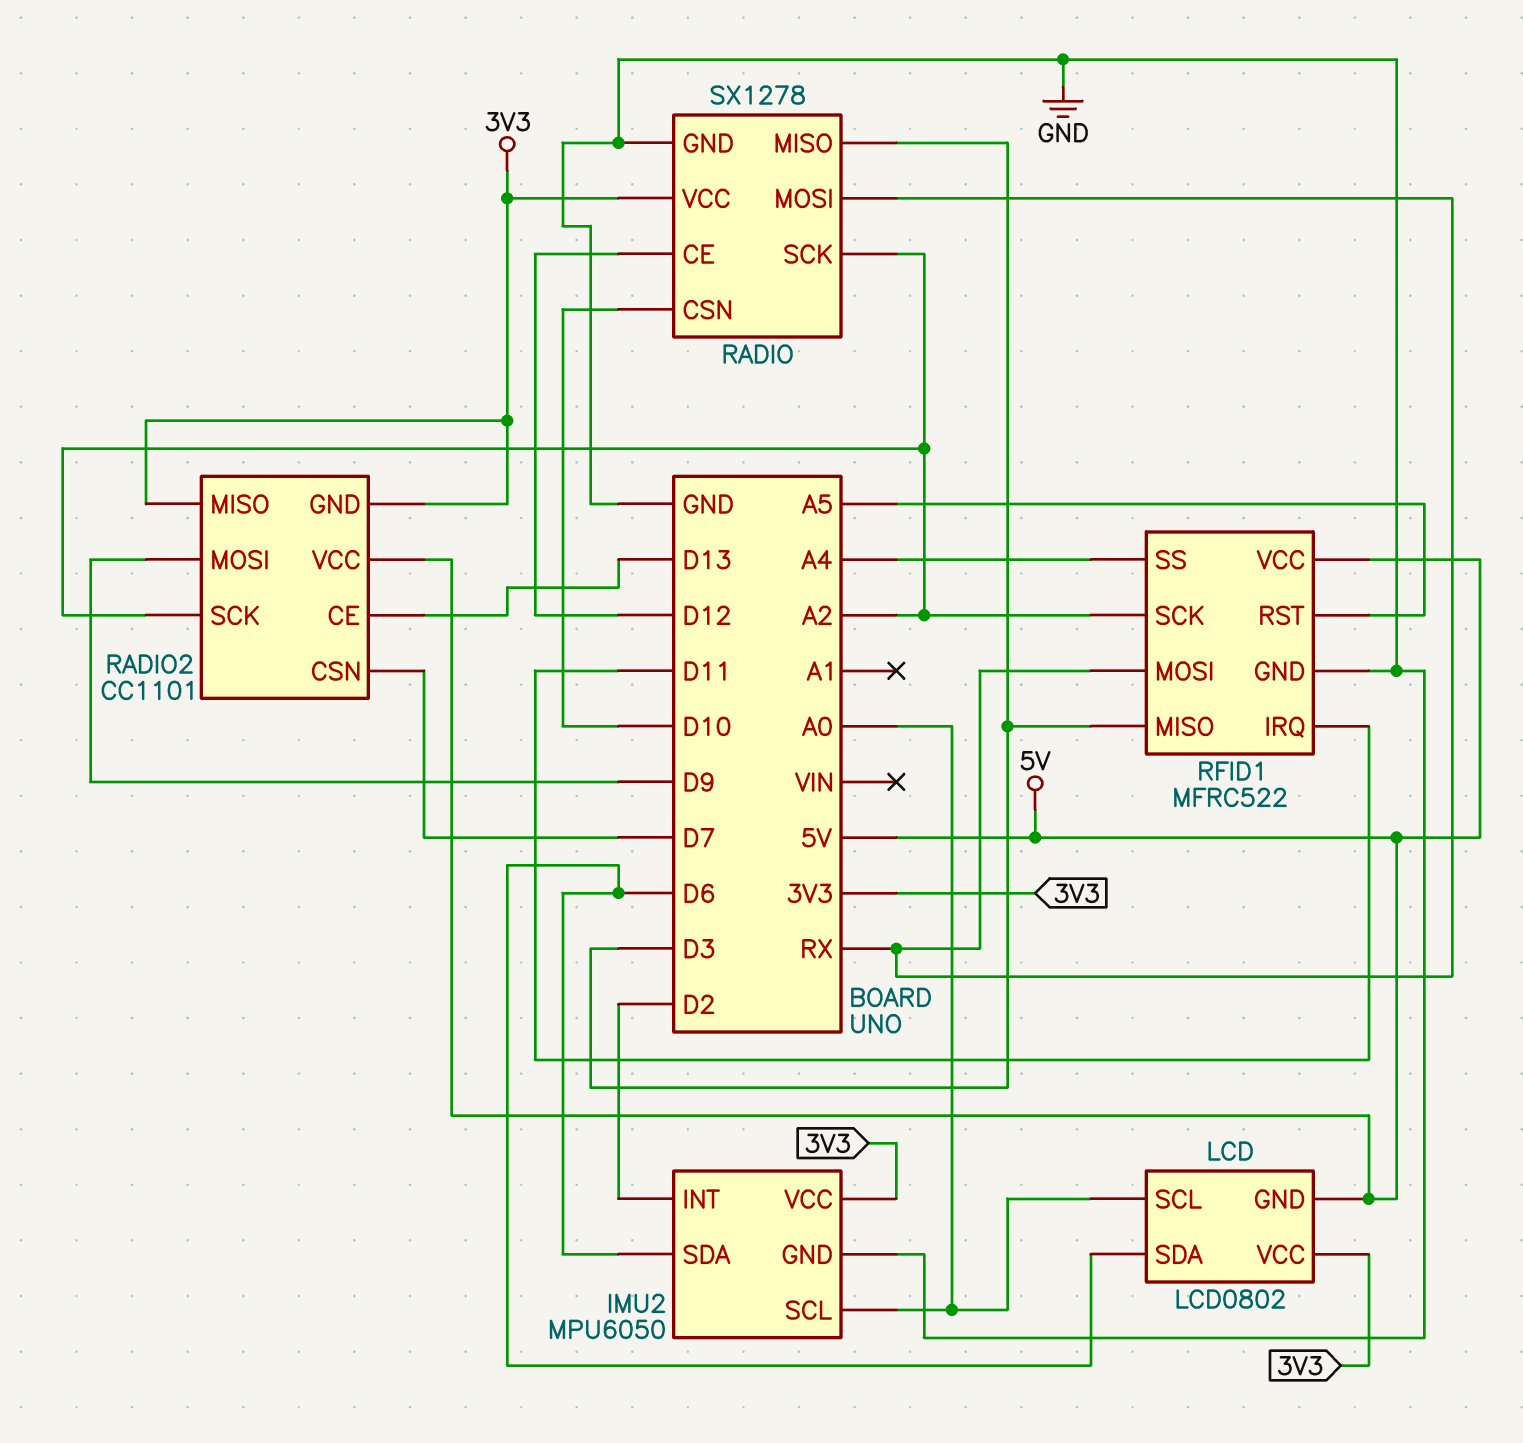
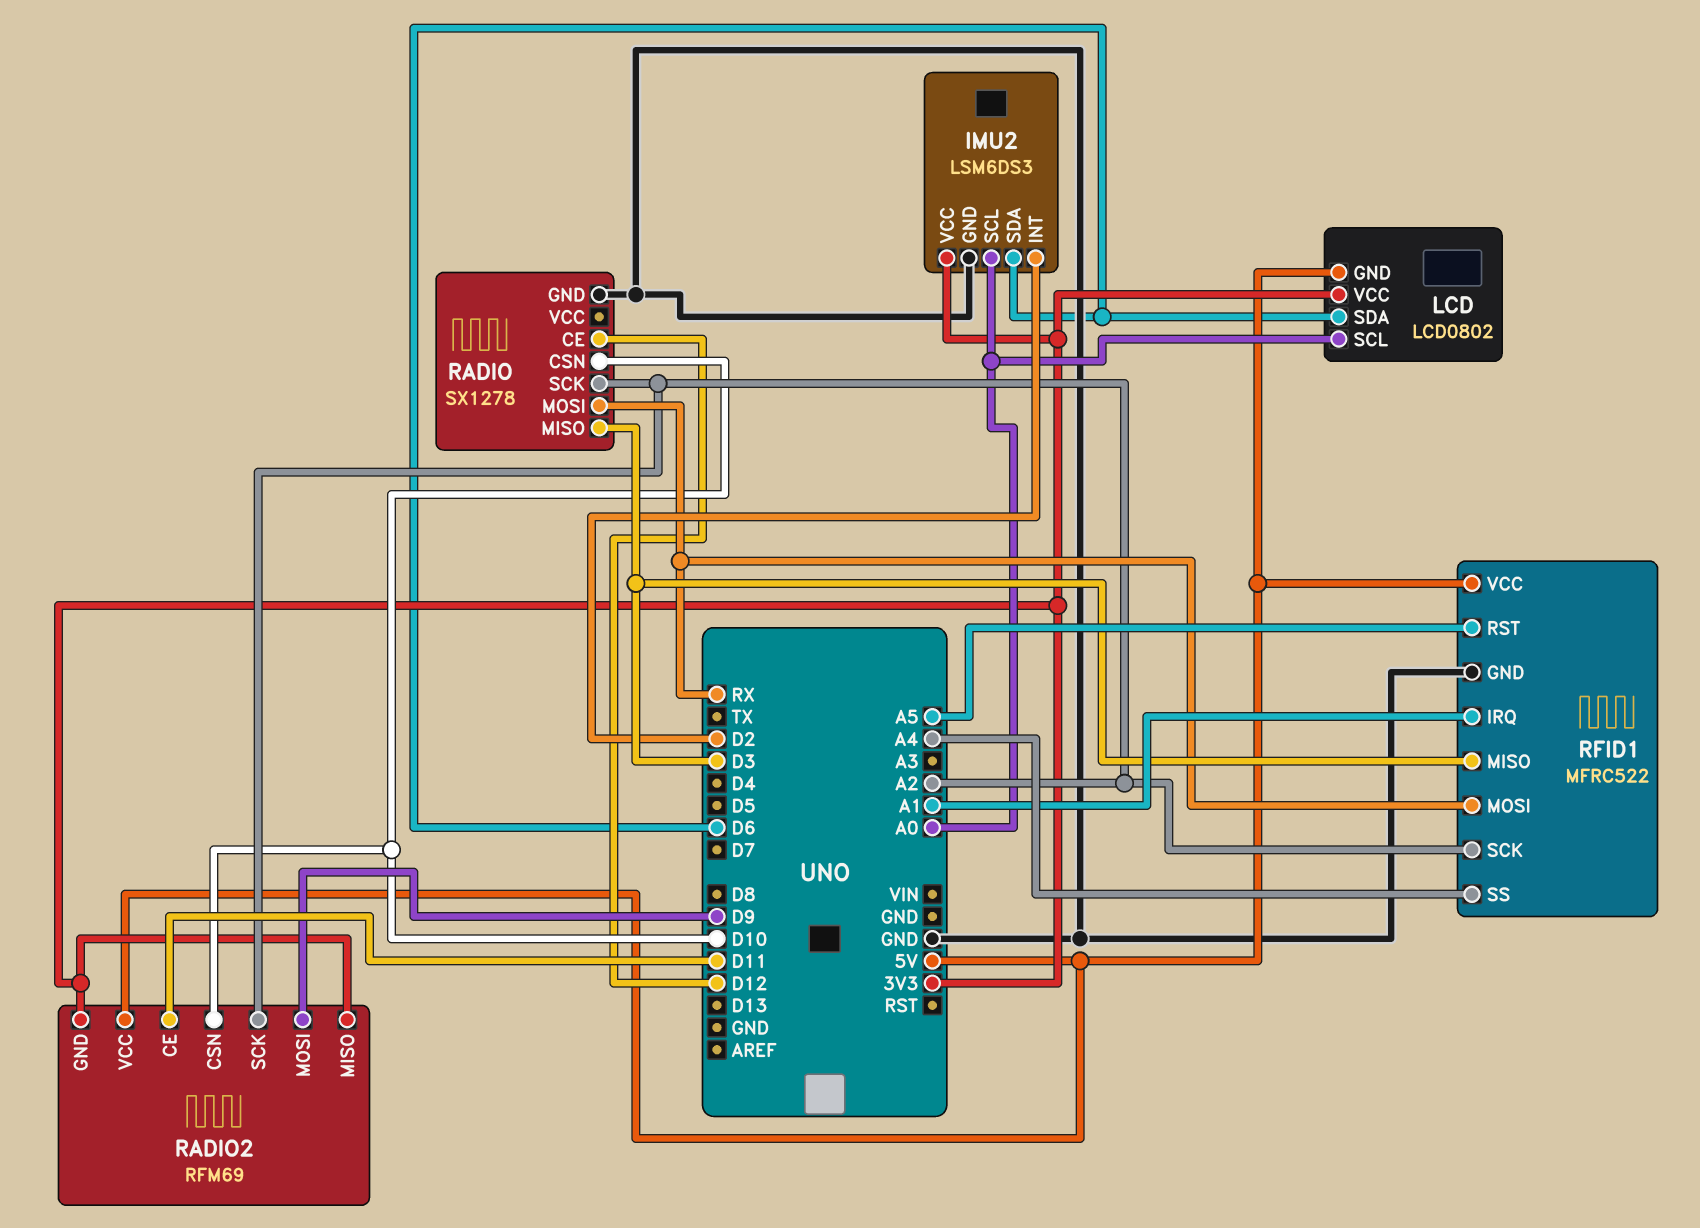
IMU2: MPU6050 -> LSM6DS3
RADIO pin VCC: 3V3 -> none
RADIO2: CC1101 -> RFM69
RADIO2 pin CE: D13 -> D11
RADIO2 pin CSN: D7 -> D10
RFID1 pin IRQ: D11 -> A1

